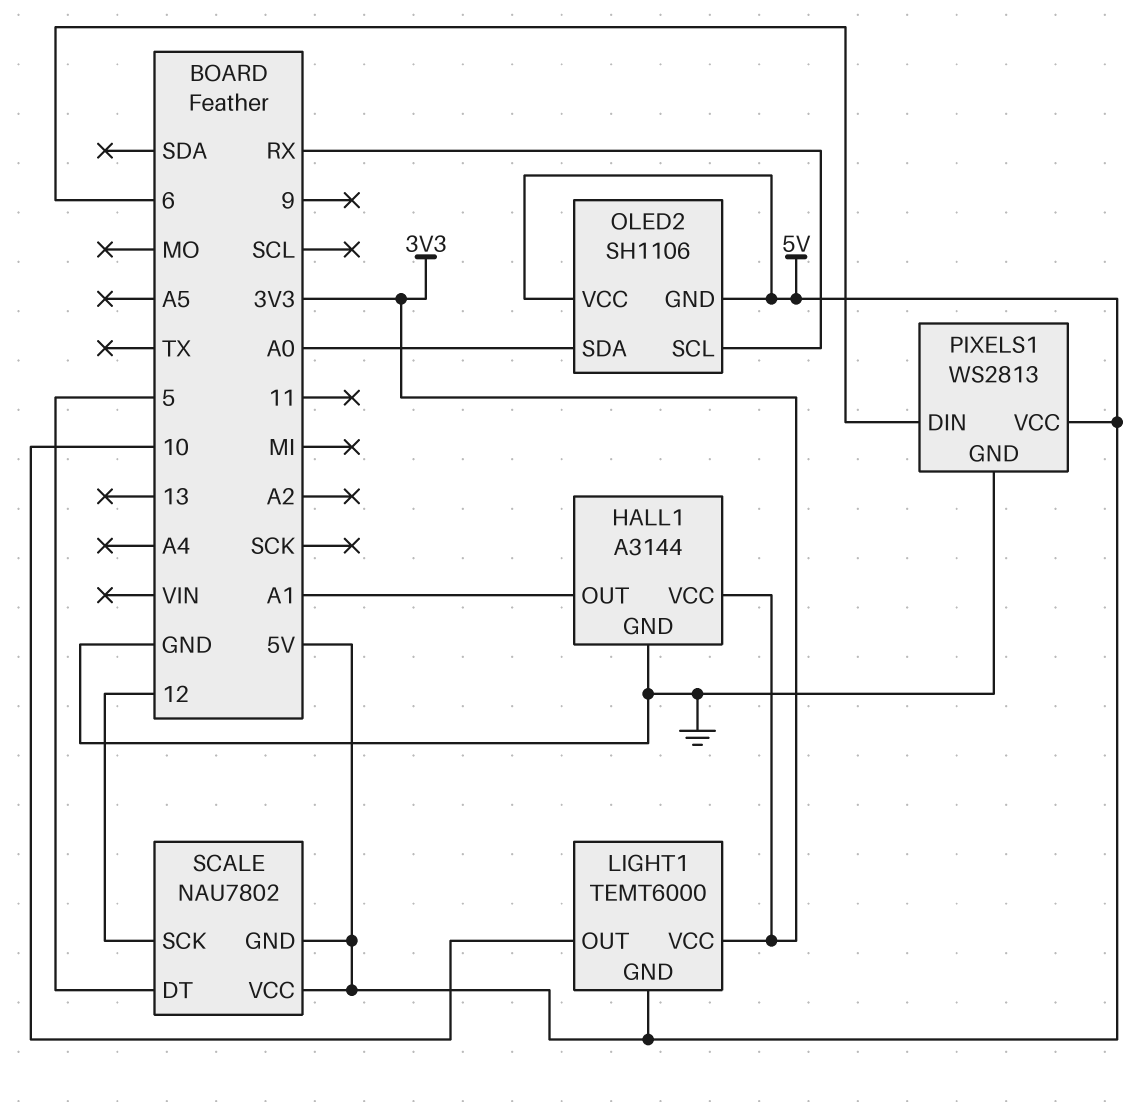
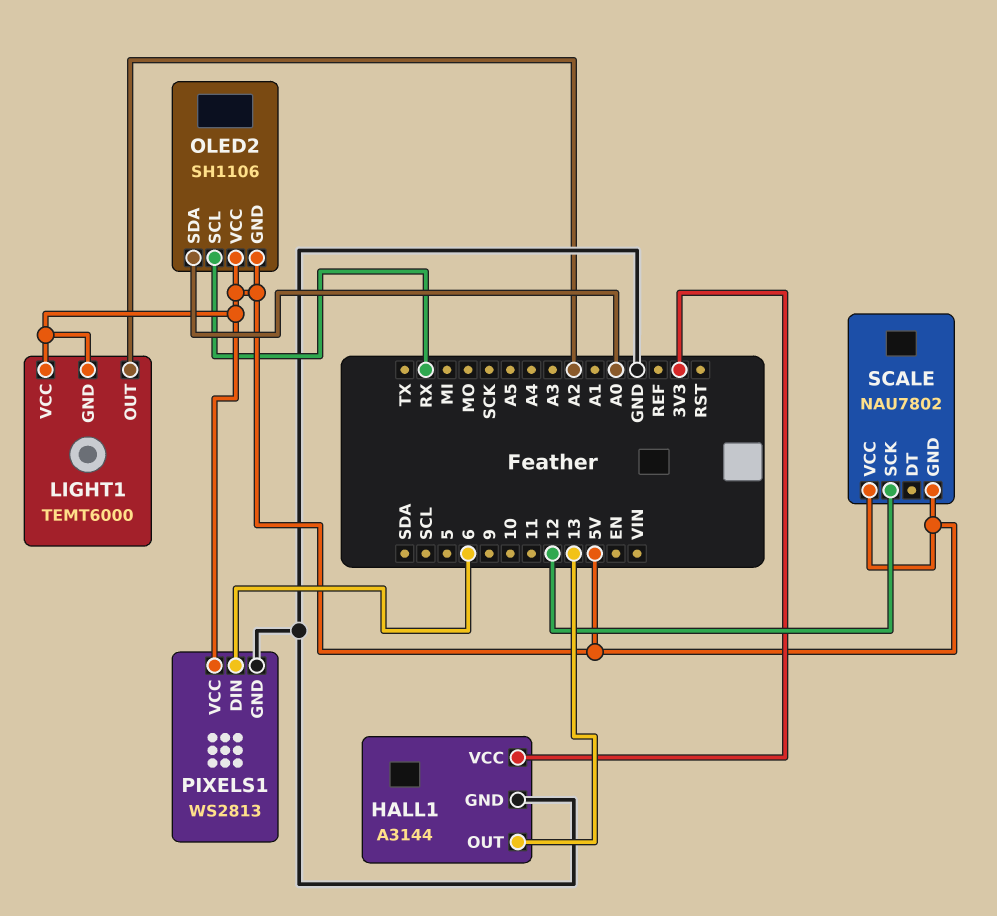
HALL1 pin OUT: A1 -> 13
LIGHT1 pin OUT: 10 -> A2
LIGHT1 pin VCC: 3V3 -> 5V
SCALE pin DT: 5 -> none

